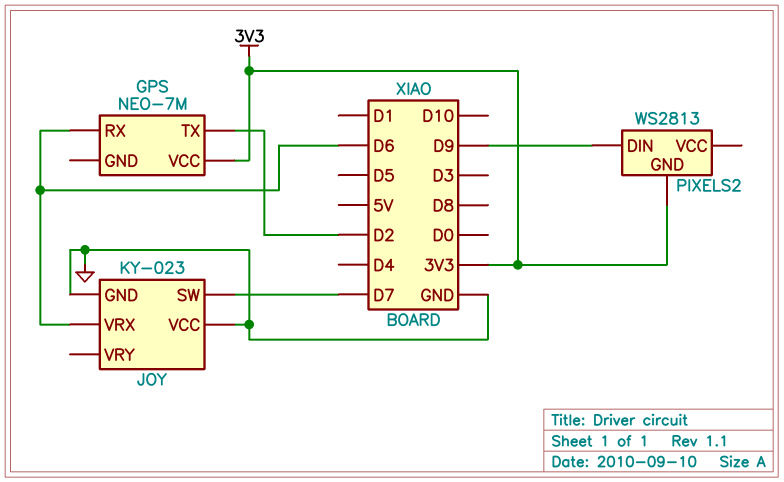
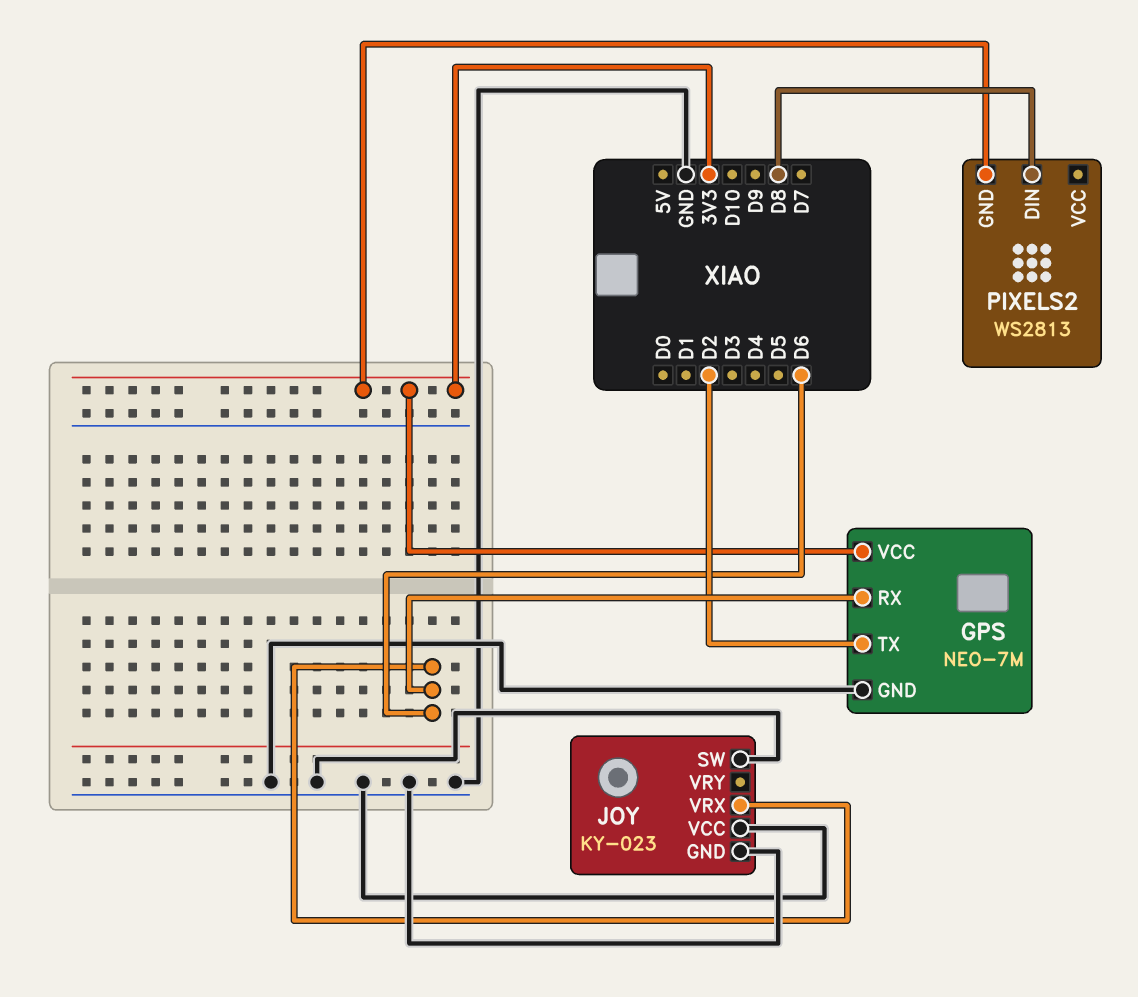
GPS pin GND: none -> GND
JOY pin SW: D7 -> GND
PIXELS2 pin DIN: D9 -> D8

